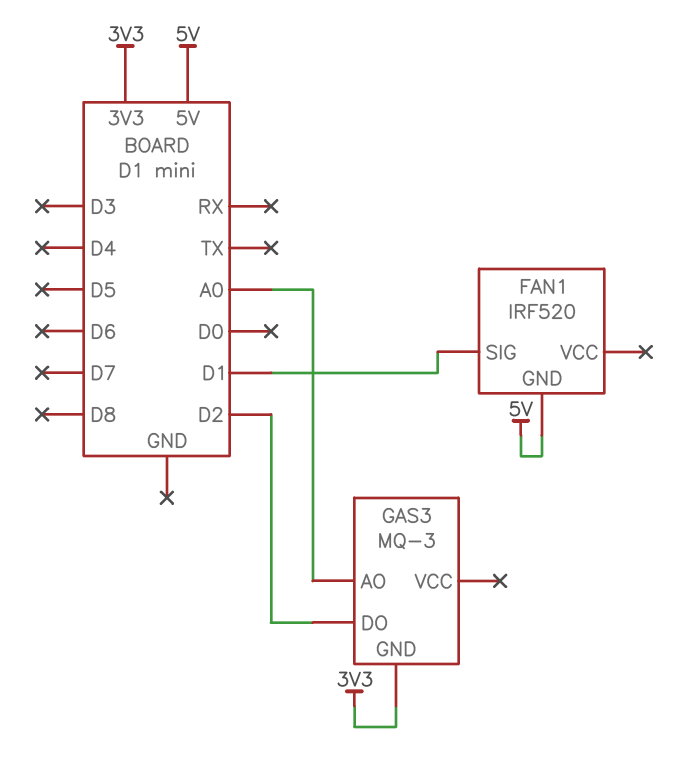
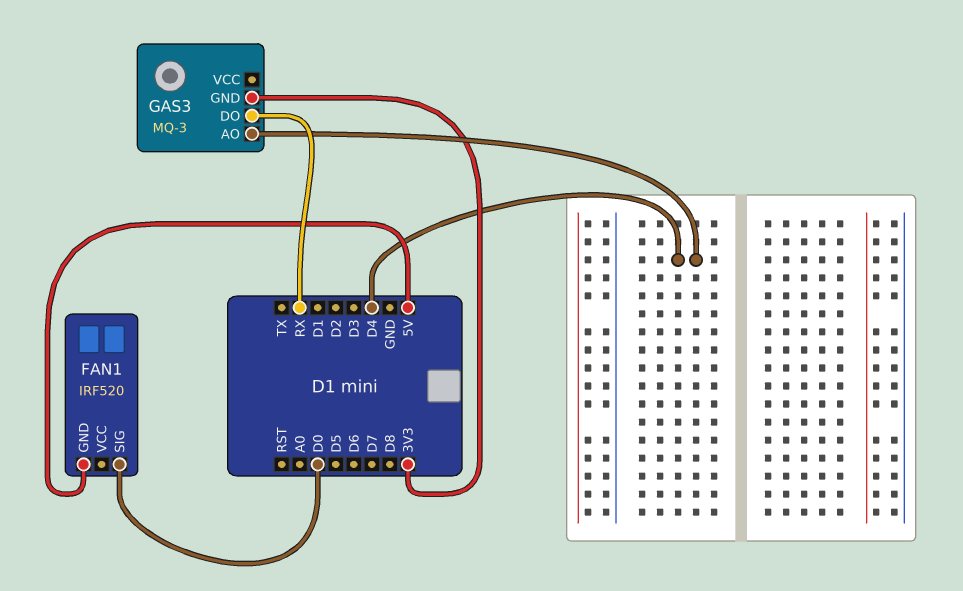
FAN1 pin SIG: D1 -> D0
GAS3 pin AO: A0 -> D4
GAS3 pin DO: D2 -> RX

